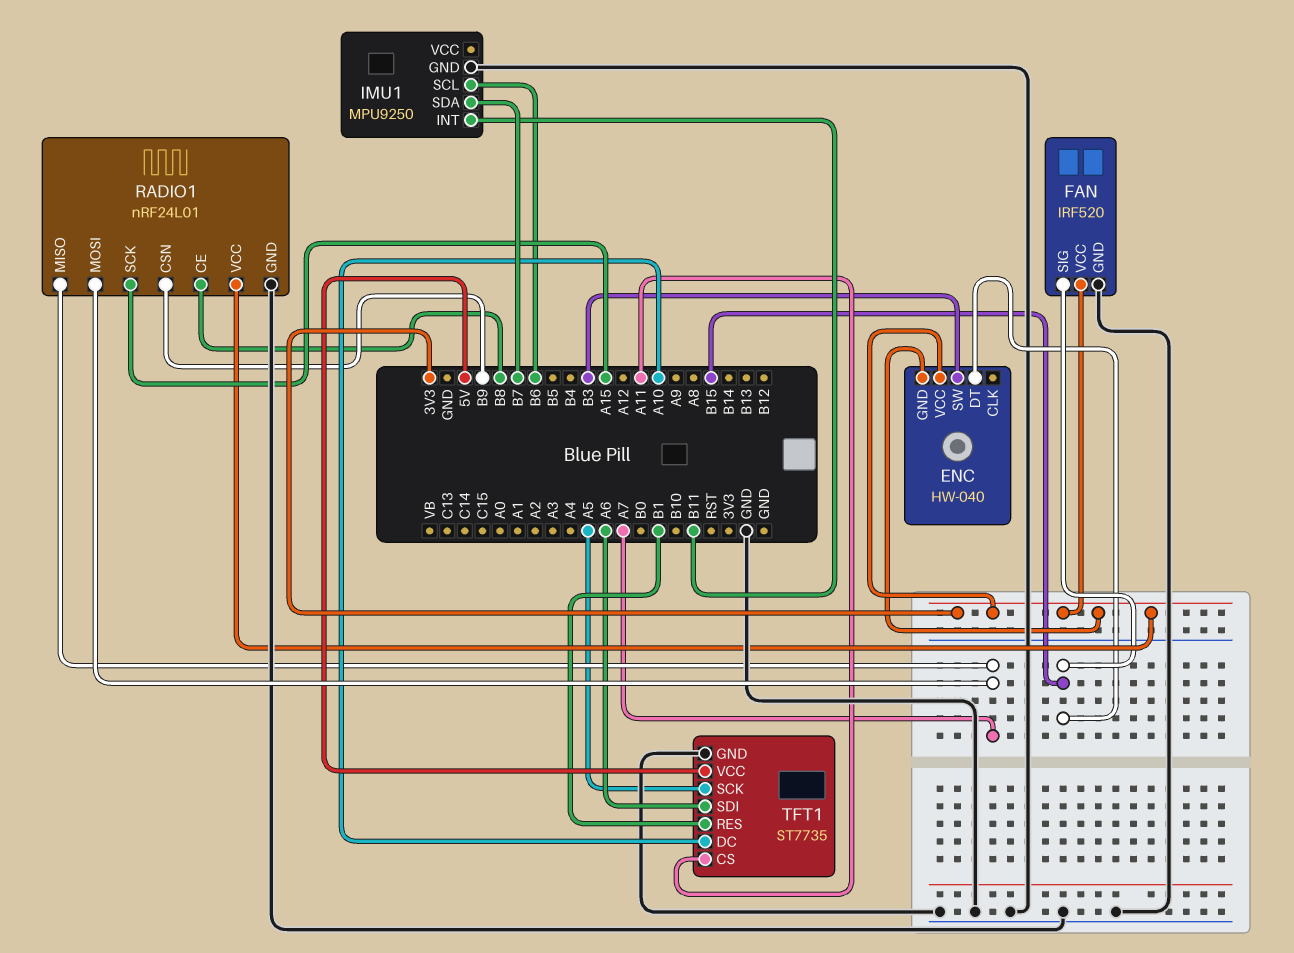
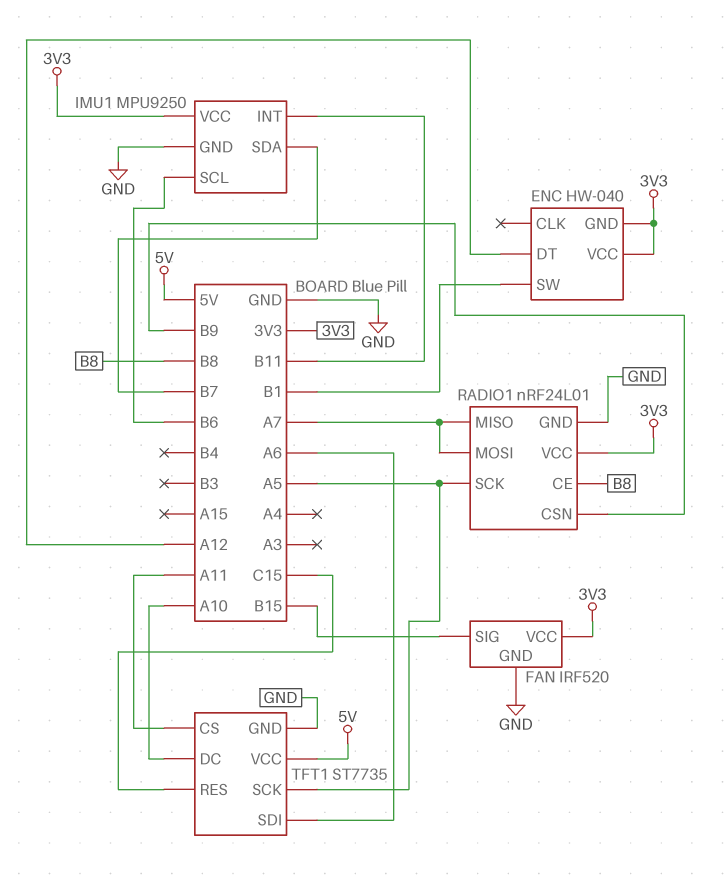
ENC pin DT: B15 -> A12
ENC pin SW: B3 -> B1
IMU1 pin VCC: none -> 3V3
RADIO1 pin SCK: A15 -> A5
TFT1 pin RES: B1 -> C15

